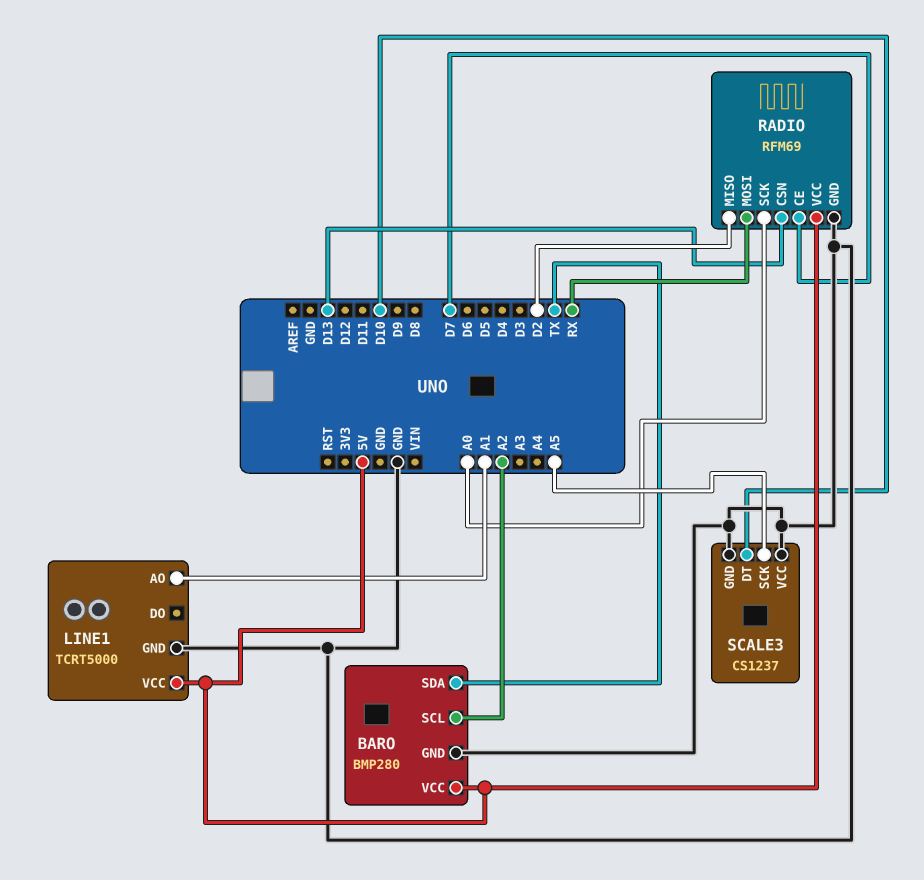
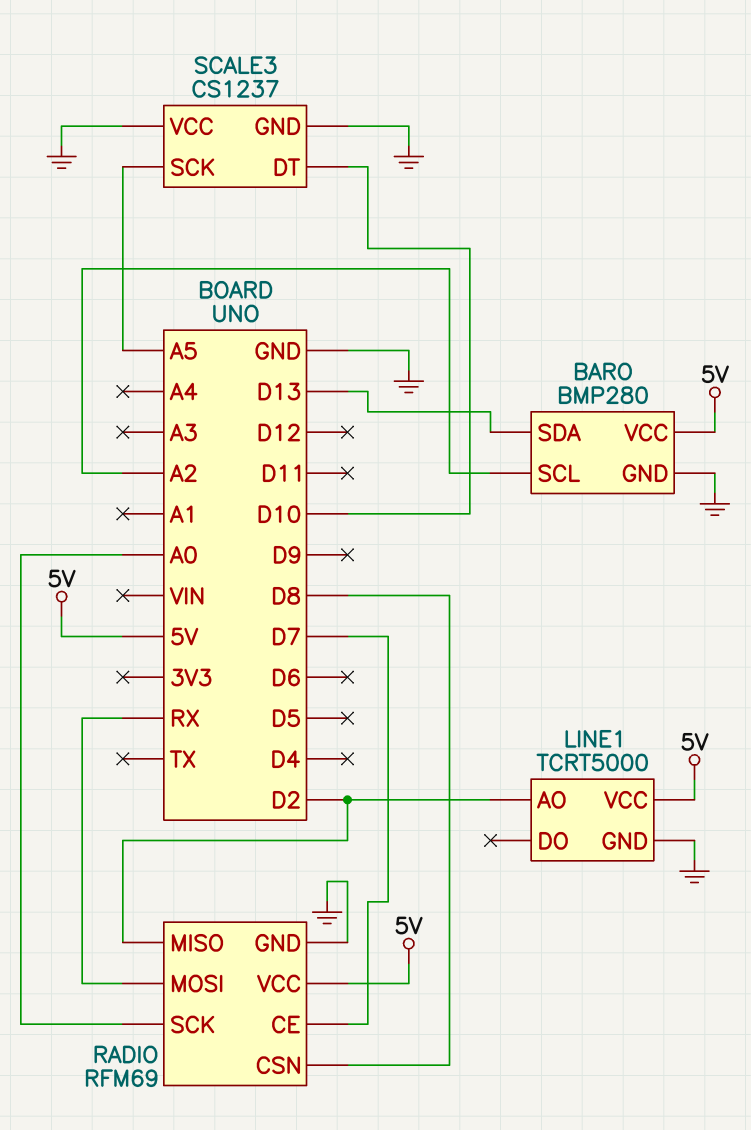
BARO pin SDA: TX -> D13
LINE1 pin AO: A1 -> D2
RADIO pin CSN: D13 -> D8

